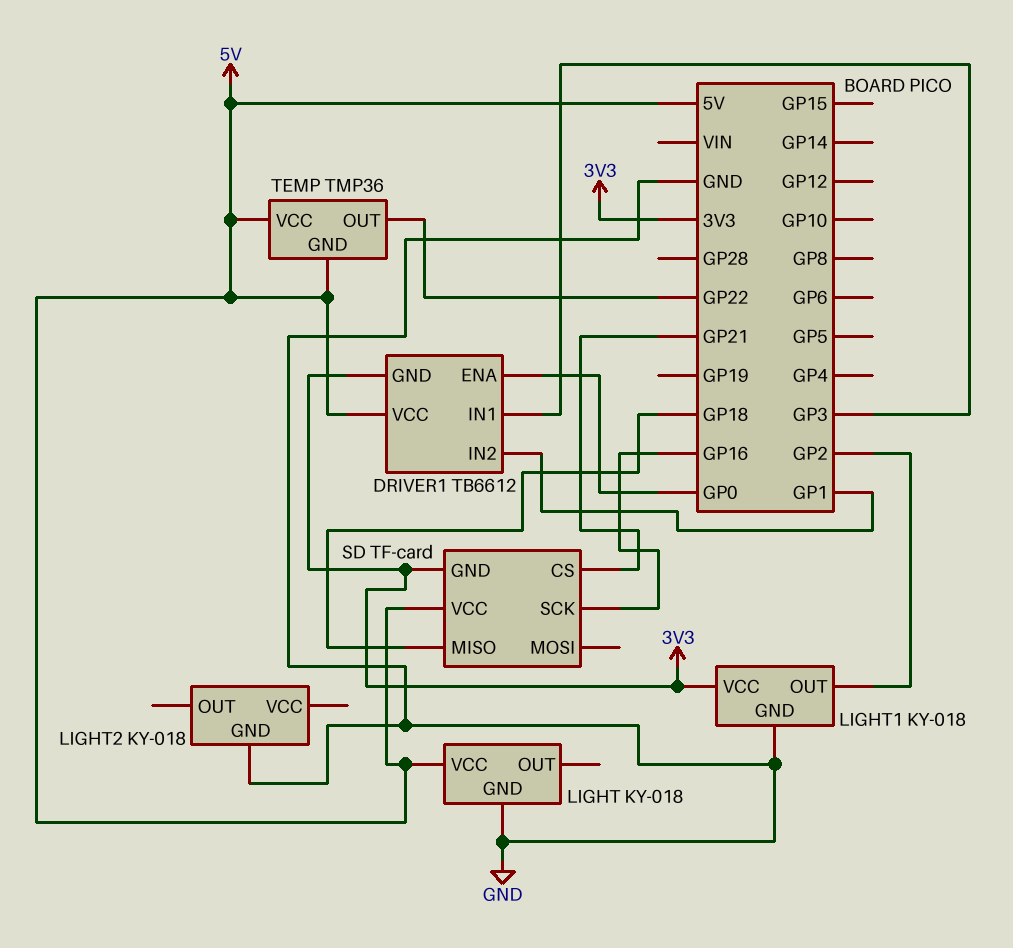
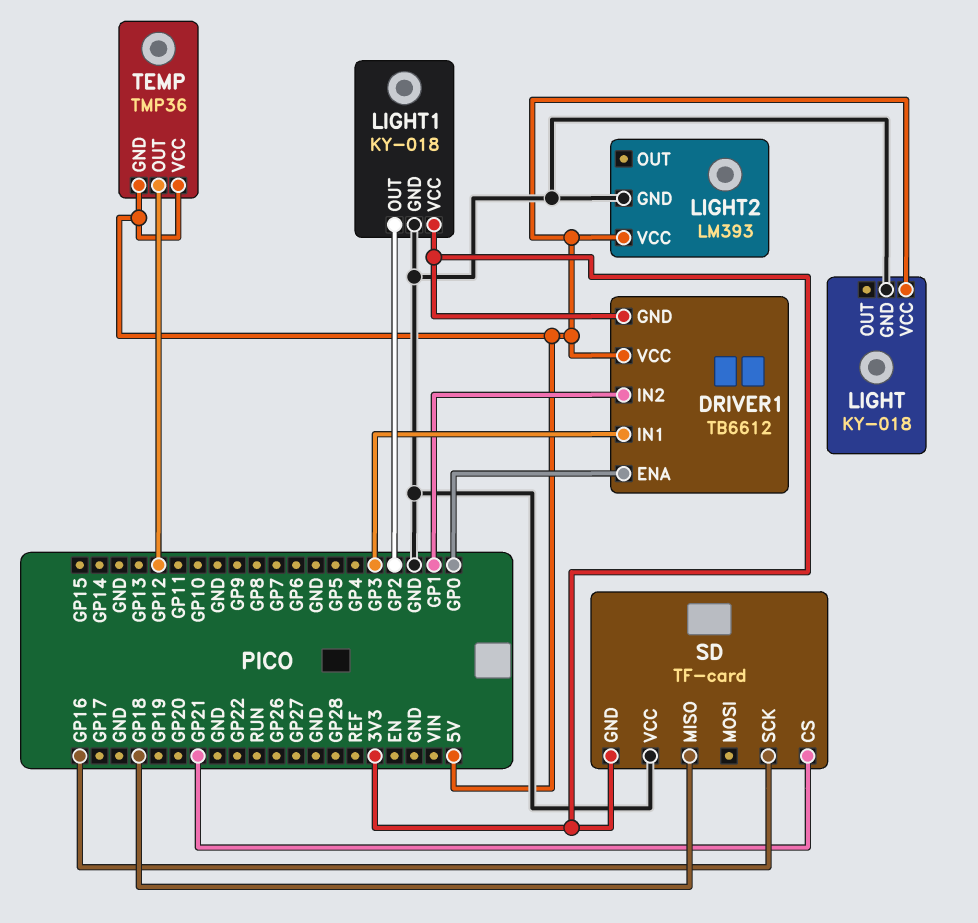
LIGHT2: KY-018 -> LM393
LIGHT2 pin VCC: none -> 5V
SD pin VCC: 5V -> GND
TEMP pin OUT: GP22 -> GP12

